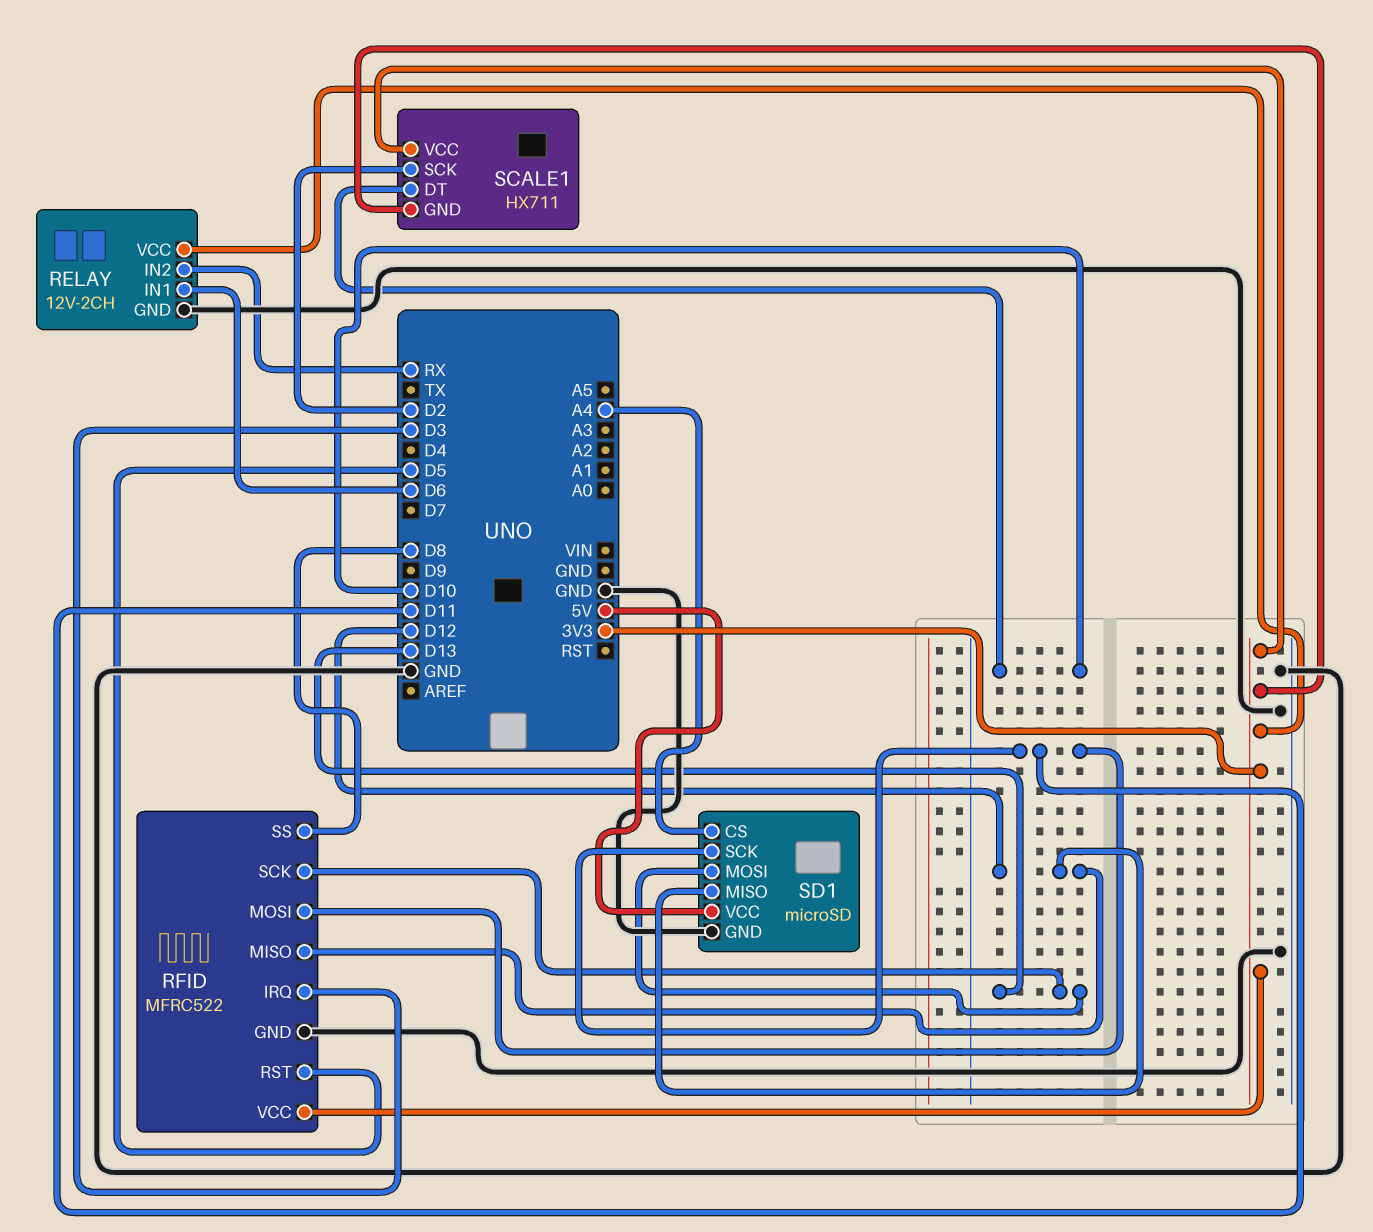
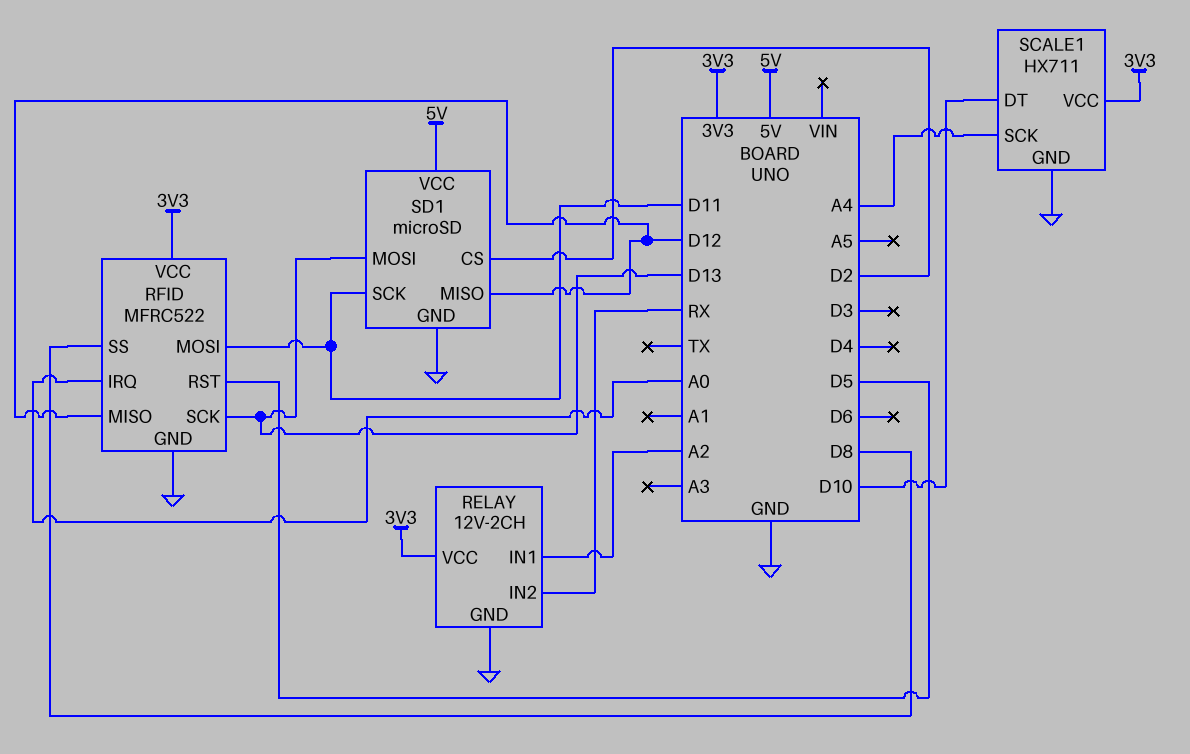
RELAY pin IN1: D6 -> A2
RFID pin IRQ: D3 -> A0
SCALE1 pin GND: 3V3 -> GND
SCALE1 pin SCK: D2 -> A4
SD1 pin CS: A4 -> D2

